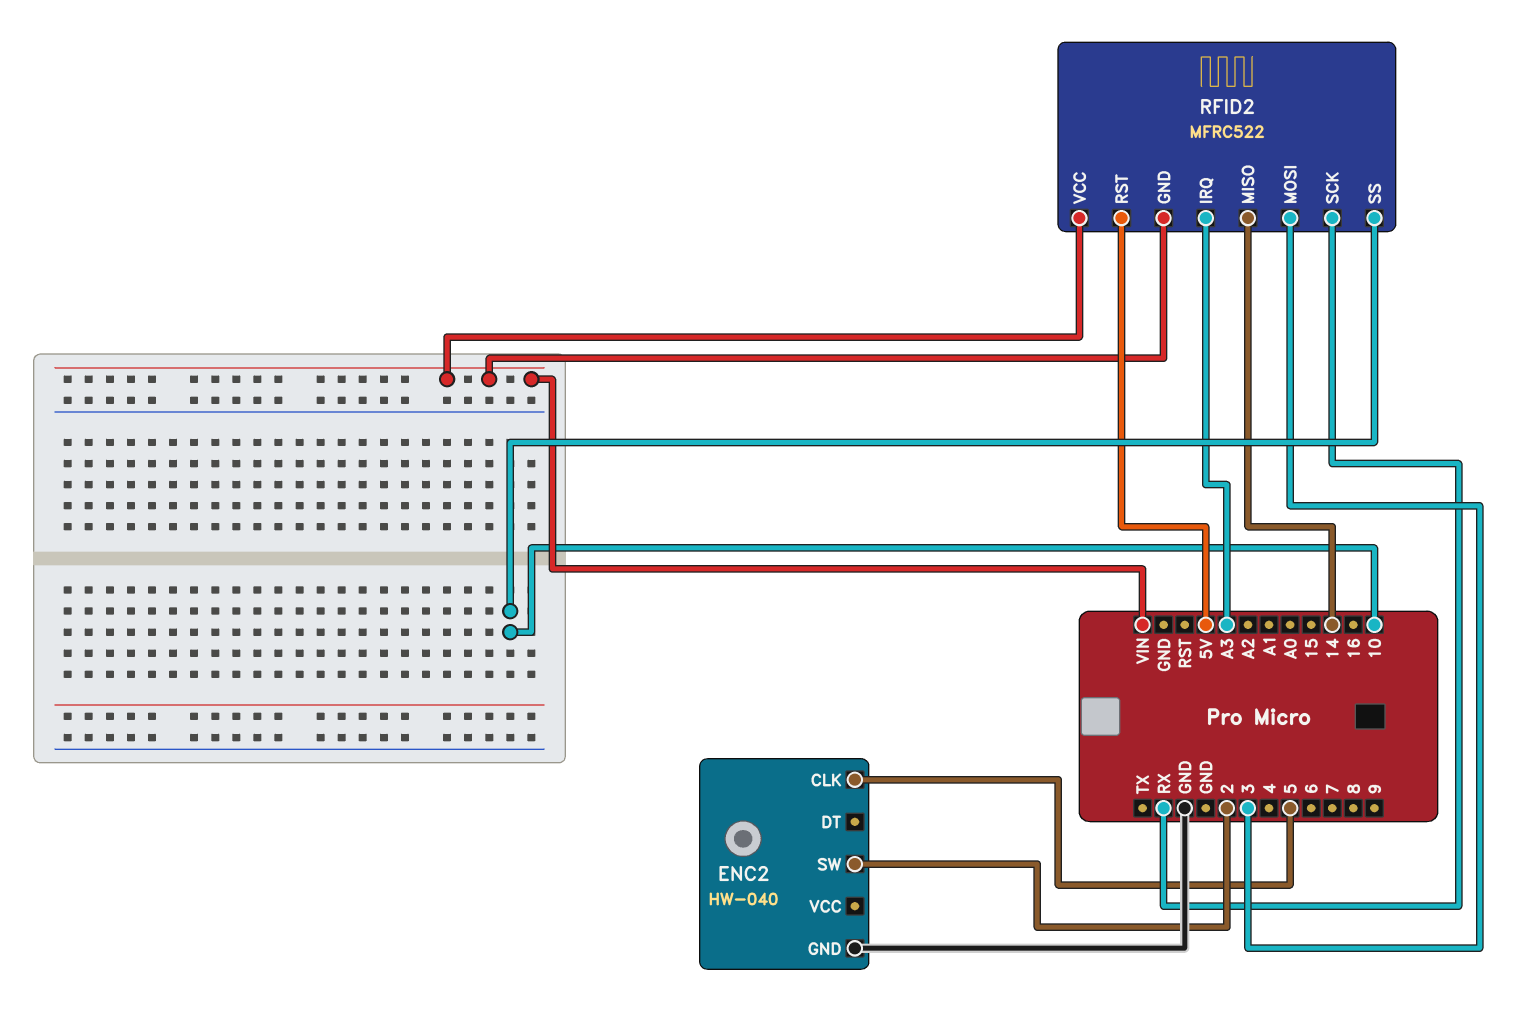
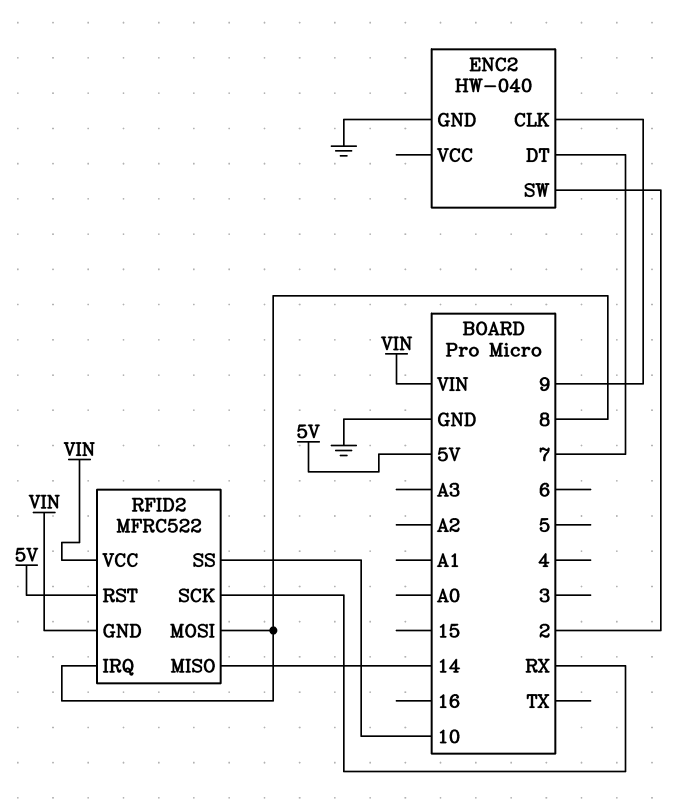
ENC2 pin CLK: 5 -> 9
ENC2 pin DT: none -> 7
RFID2 pin IRQ: A3 -> 8
RFID2 pin MOSI: 3 -> 8

